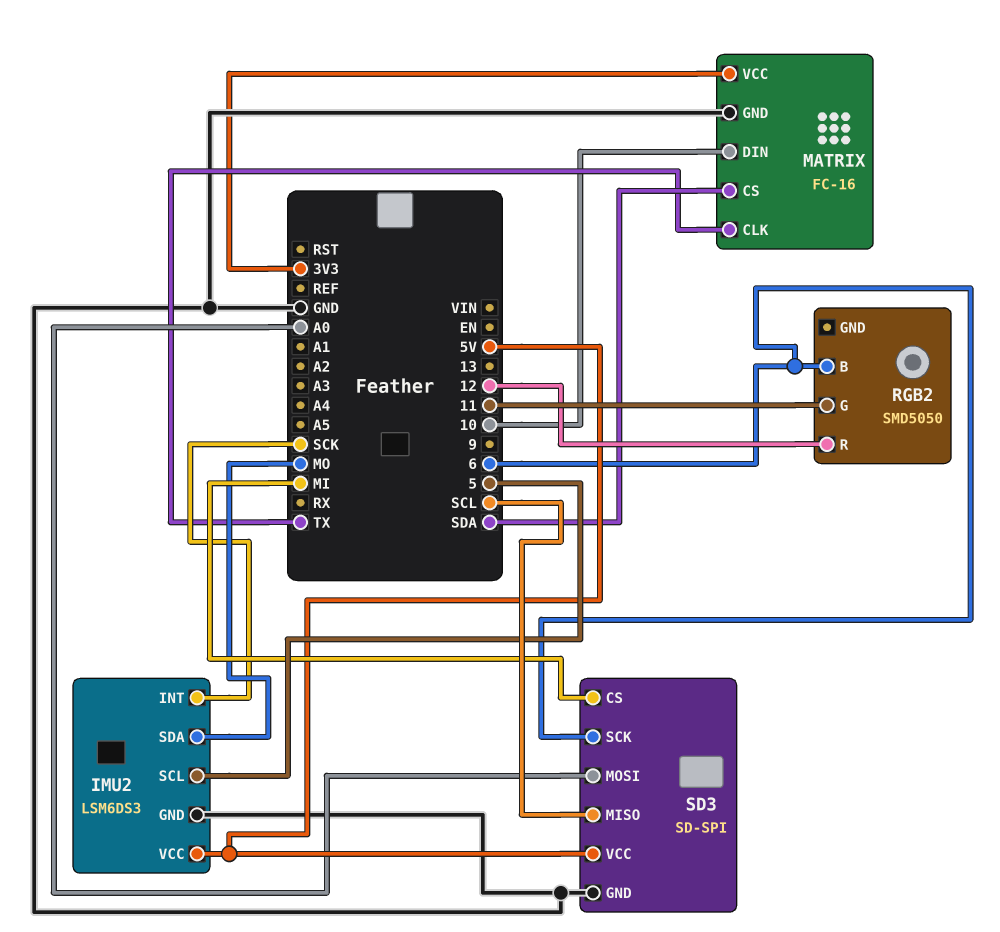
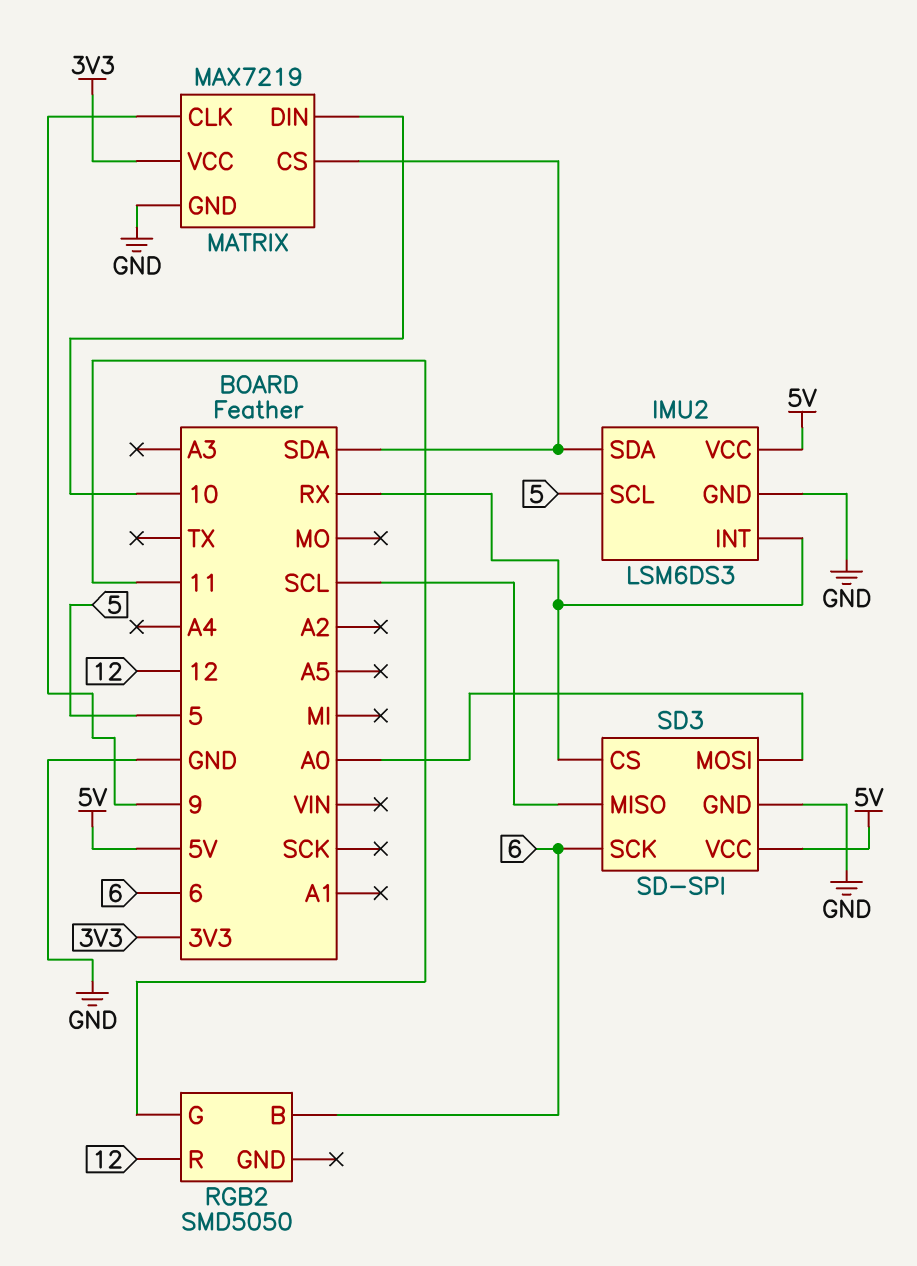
IMU2 pin INT: SCK -> RX
IMU2 pin SDA: MO -> SDA
MATRIX: FC-16 -> MAX7219
MATRIX pin CLK: TX -> 9
SD3 pin CS: MI -> RX

